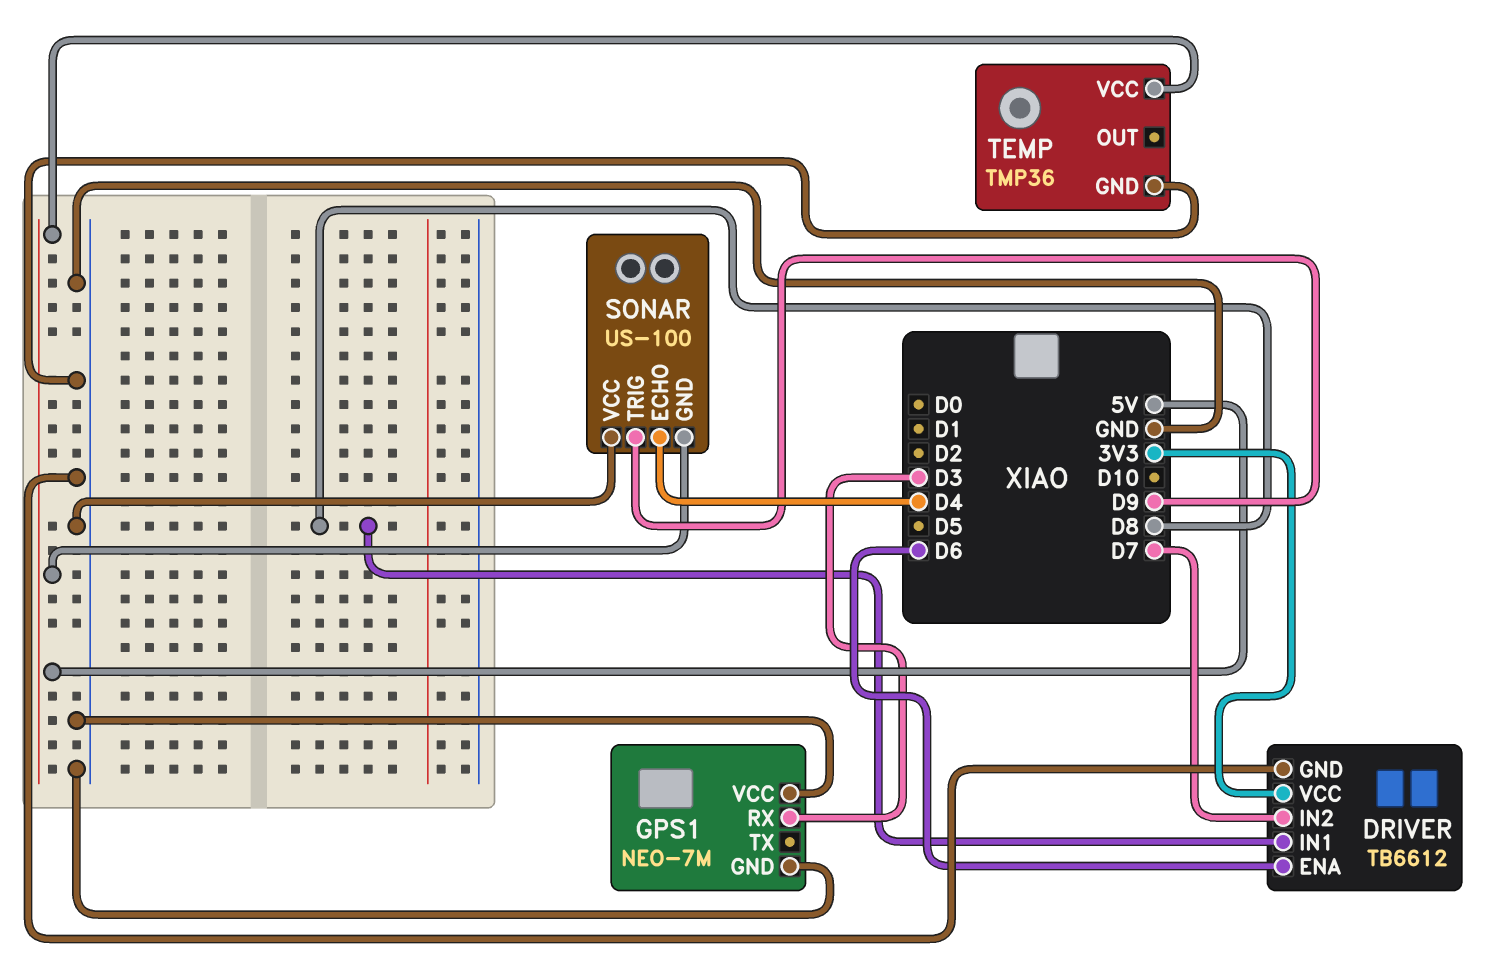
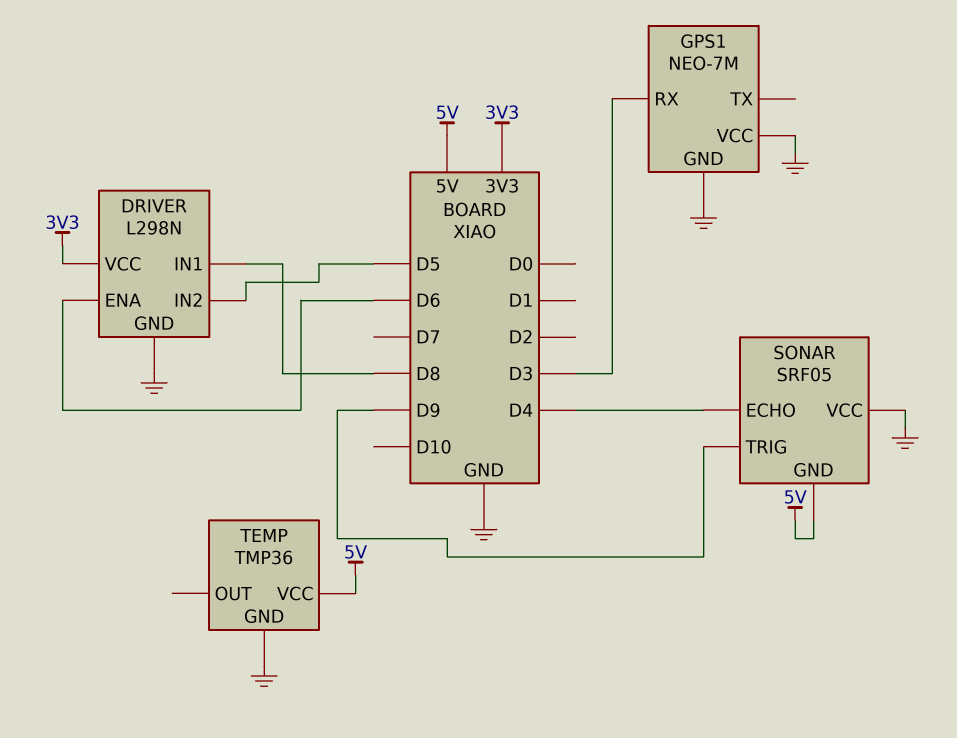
DRIVER: TB6612 -> L298N
DRIVER pin IN2: D7 -> D5
SONAR: US-100 -> SRF05

